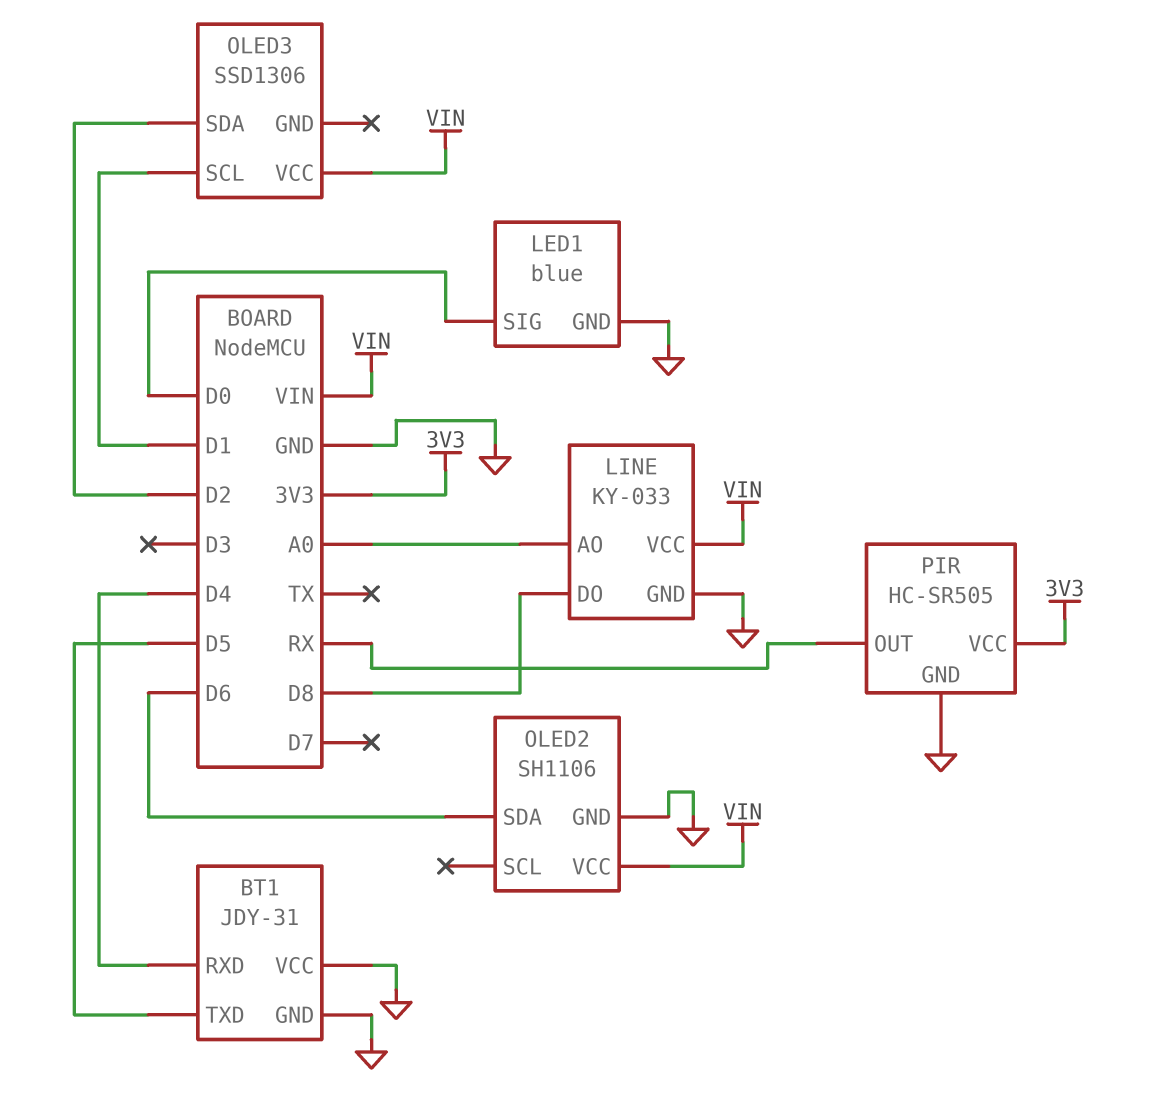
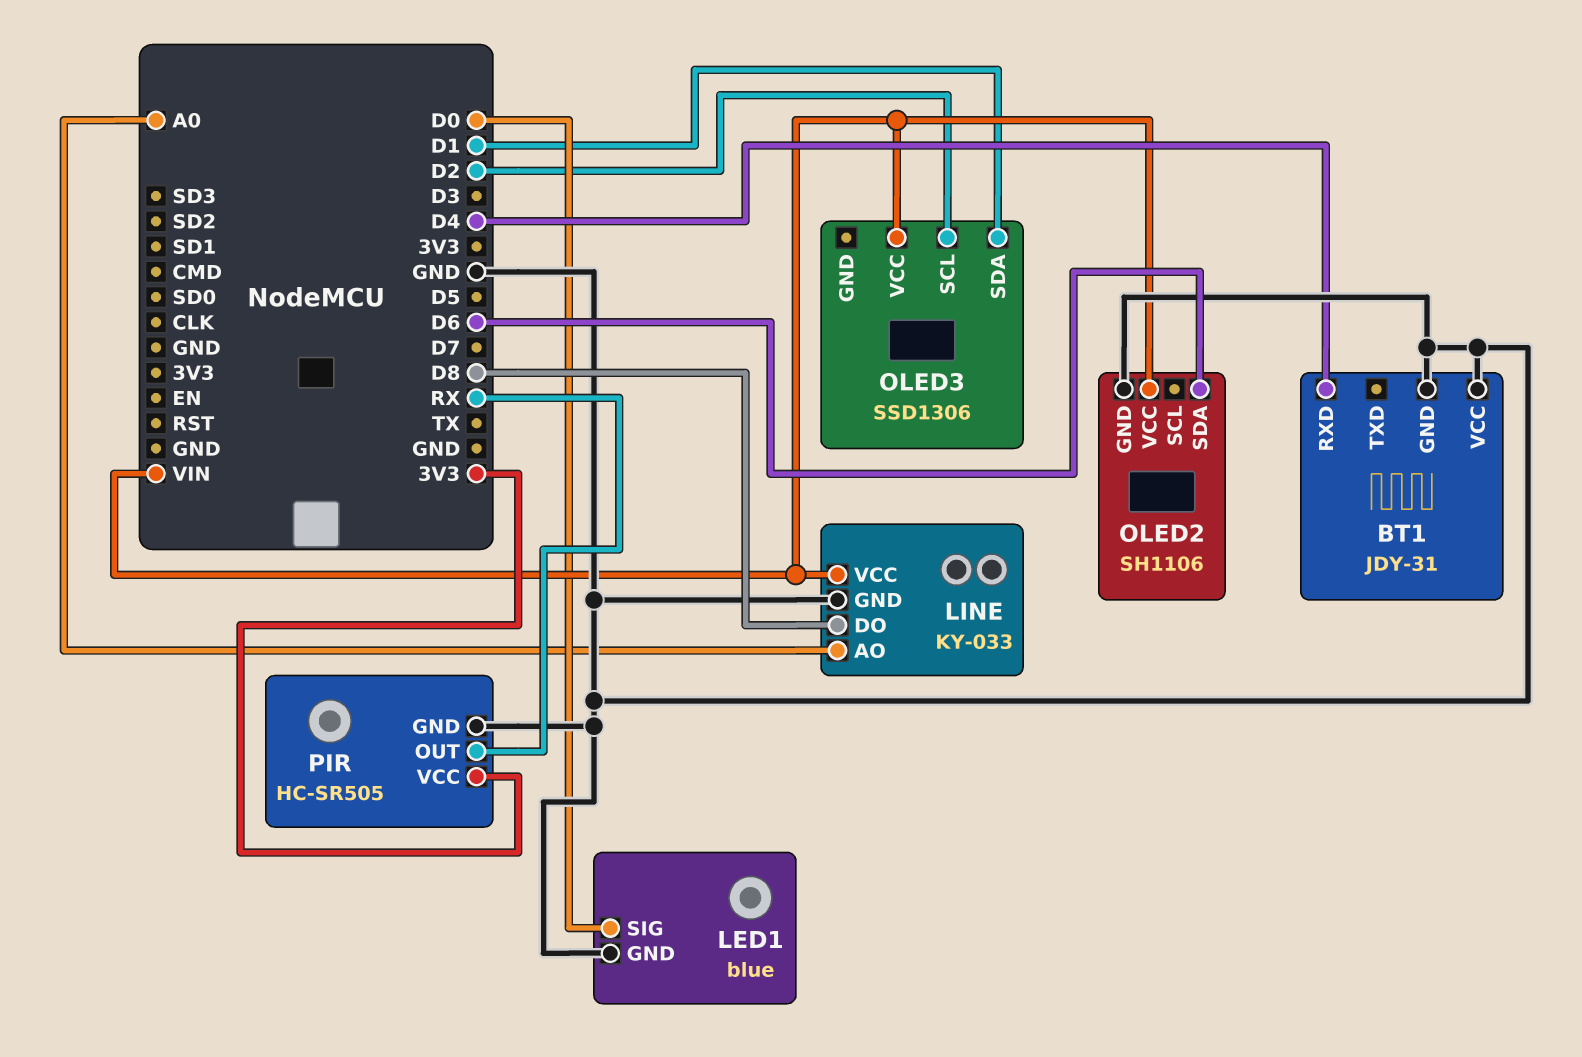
BT1 pin TXD: D5 -> none
OLED3 pin SCL: D1 -> D2
OLED3 pin SDA: D2 -> D1

